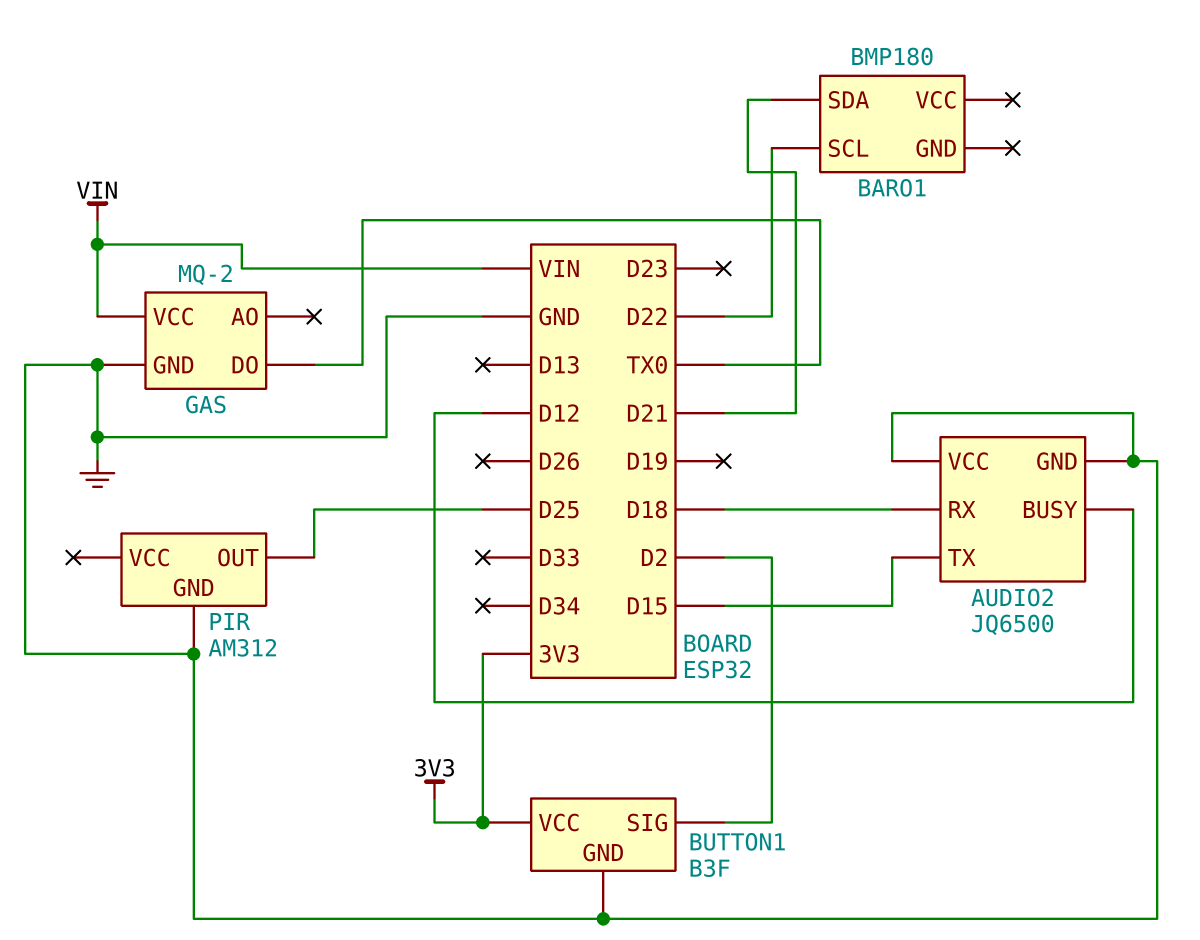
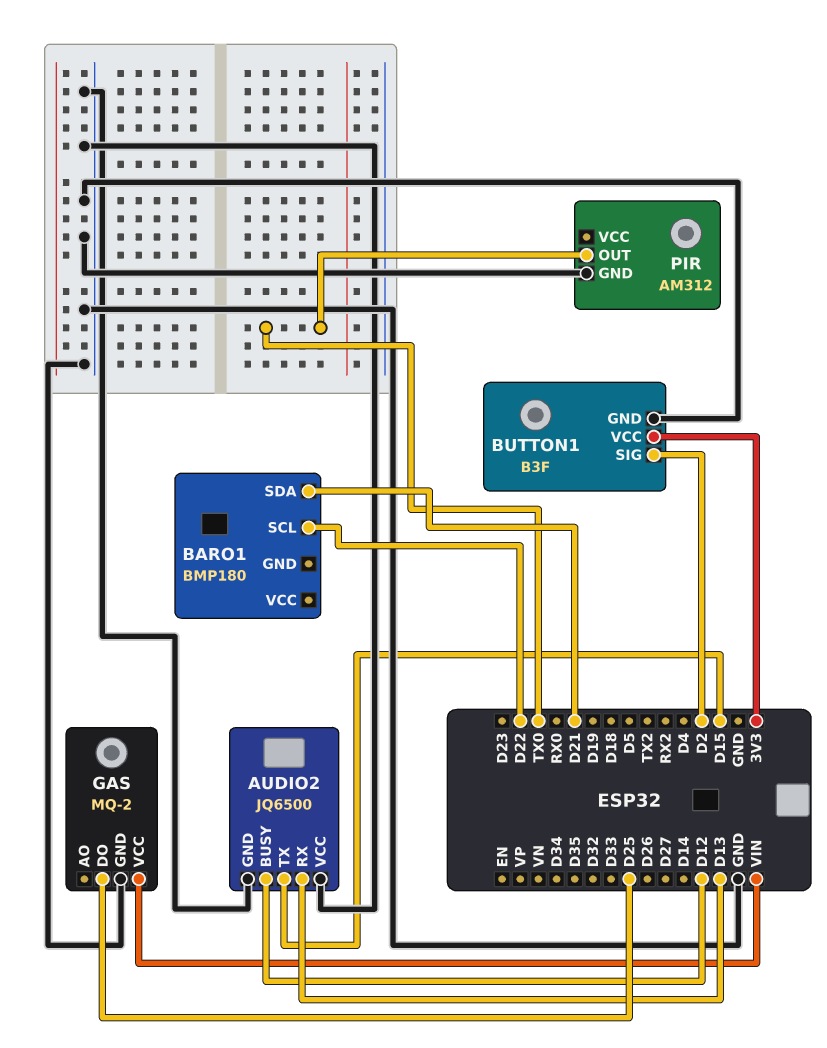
AUDIO2 pin RX: D18 -> D13
GAS pin DO: TX0 -> D25
PIR pin OUT: D25 -> TX0

